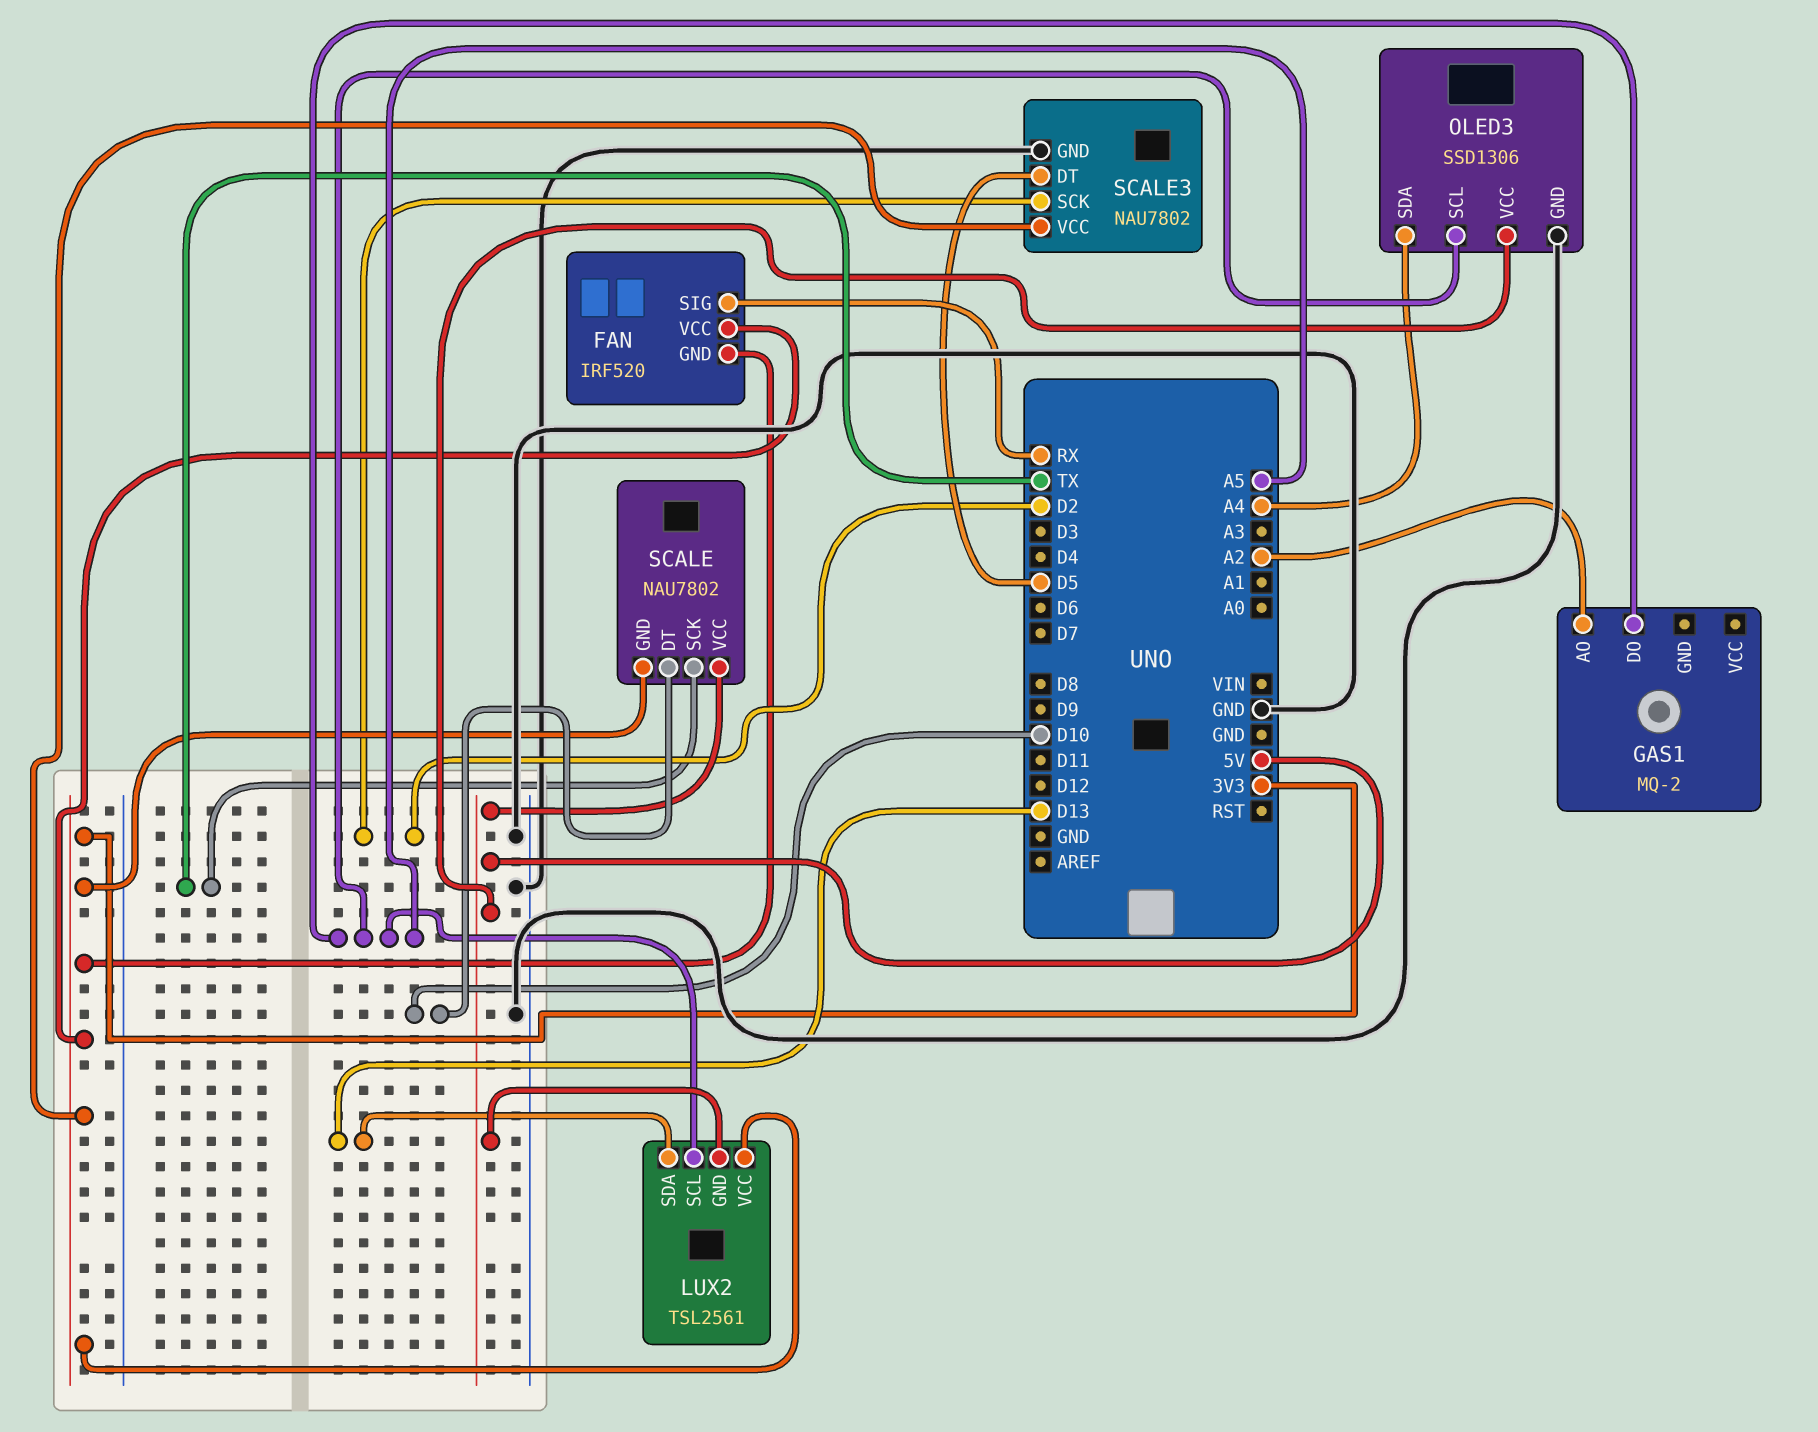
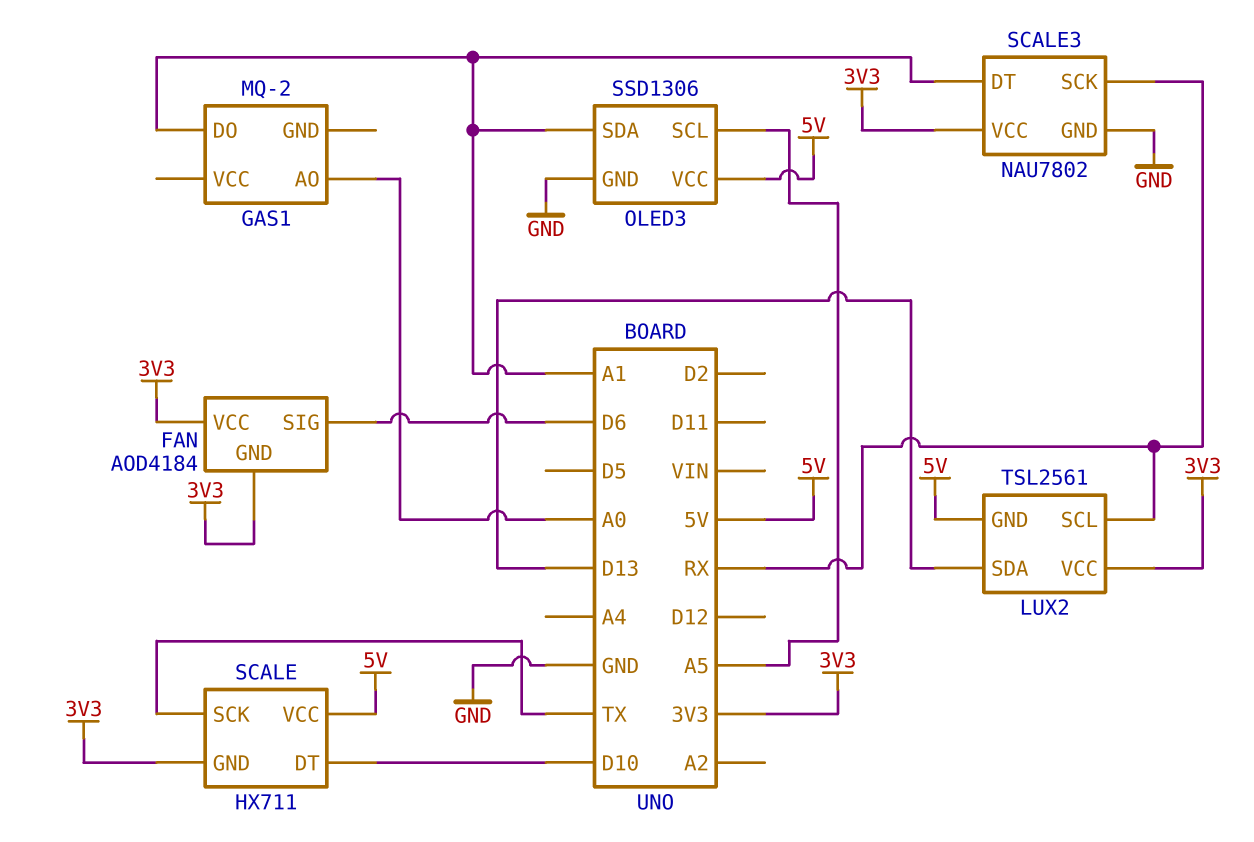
FAN: IRF520 -> AOD4184
FAN pin SIG: RX -> D6
GAS1 pin AO: A2 -> A0
GAS1 pin DO: A5 -> A1
LUX2 pin SCL: A5 -> RX
OLED3 pin SDA: A4 -> A1
SCALE: NAU7802 -> HX711
SCALE3 pin DT: D5 -> A1
SCALE3 pin SCK: D2 -> RX

